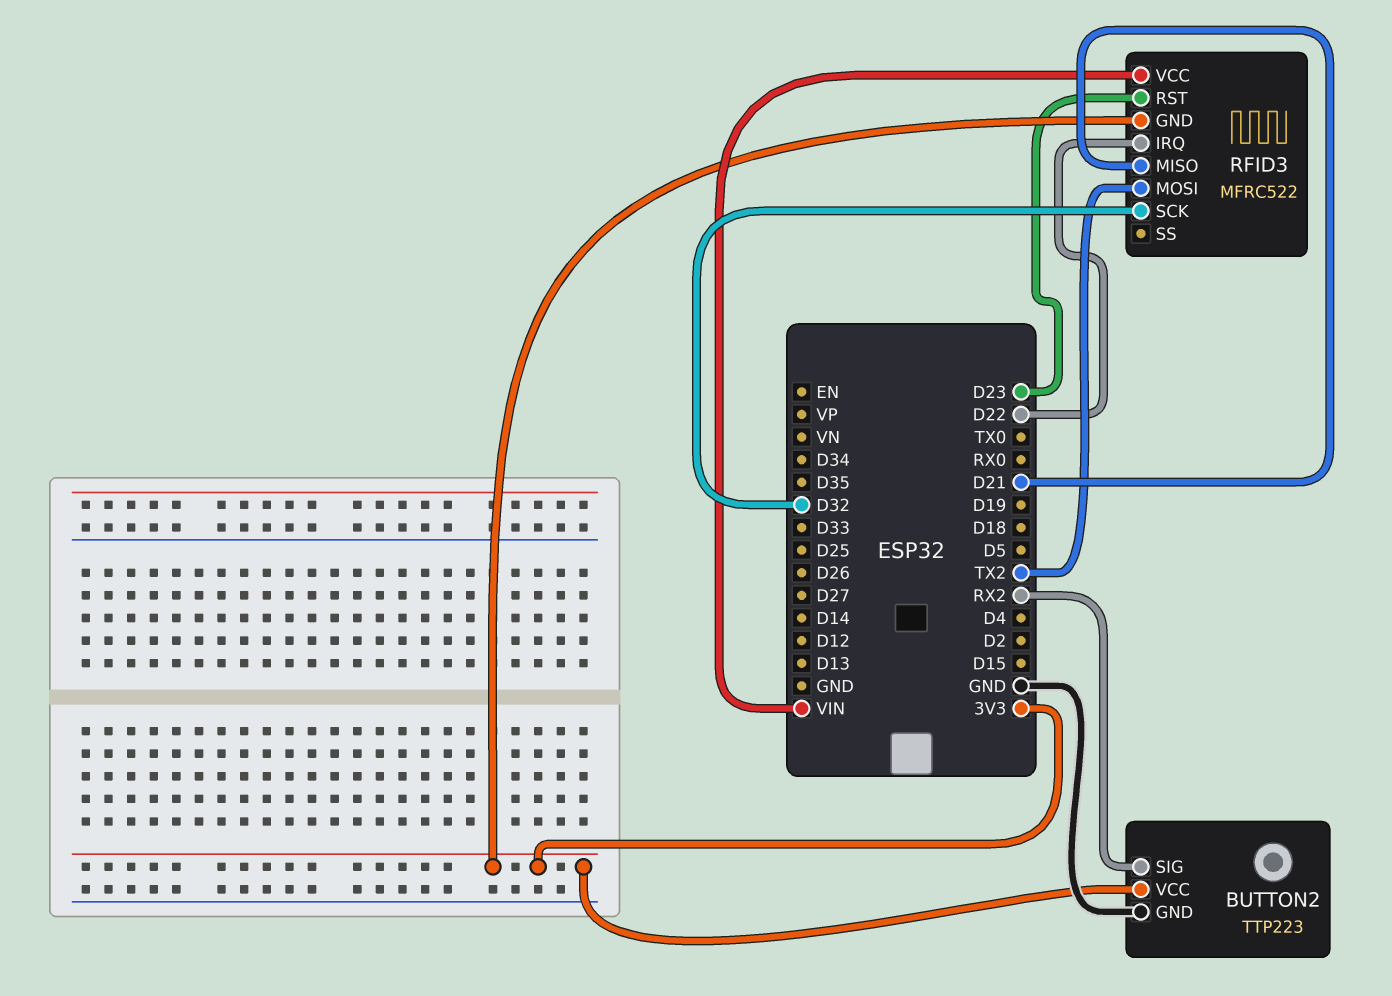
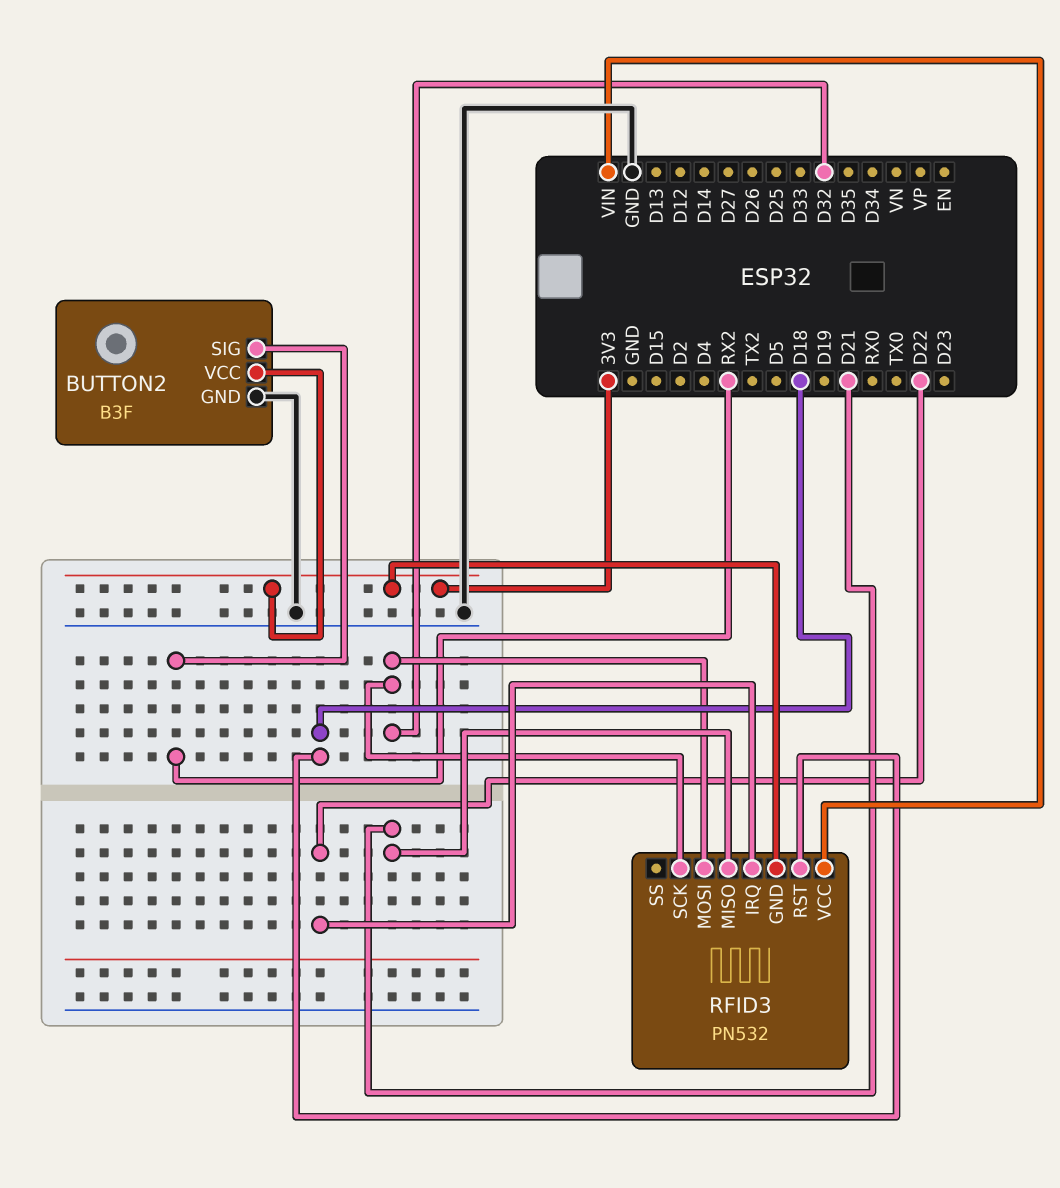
BUTTON2: TTP223 -> B3F
RFID3: MFRC522 -> PN532
RFID3 pin MOSI: TX2 -> D32
RFID3 pin RST: D23 -> D18

